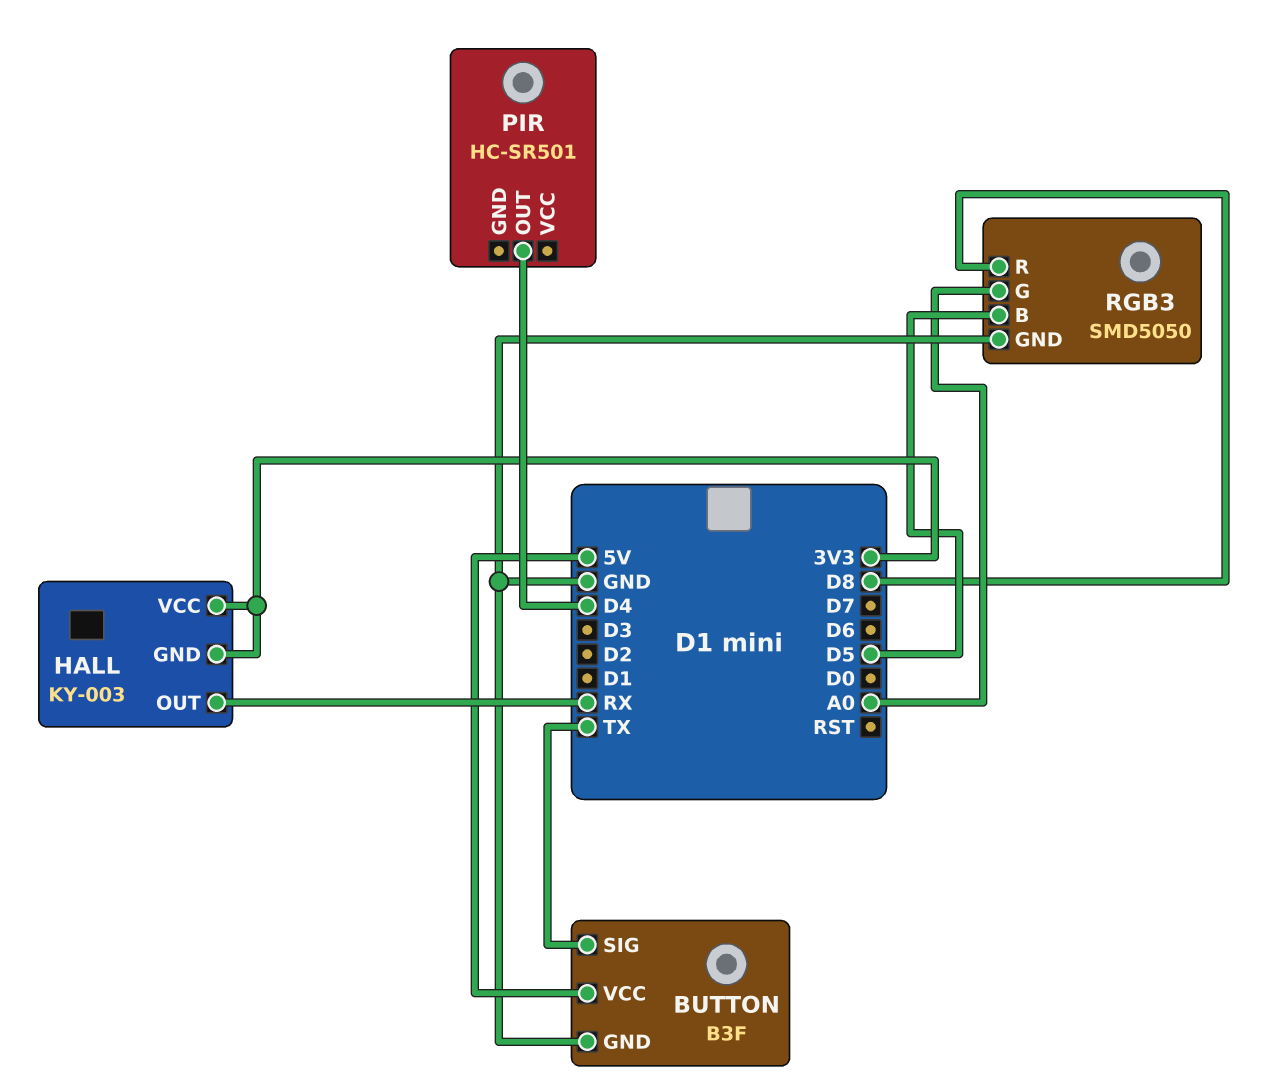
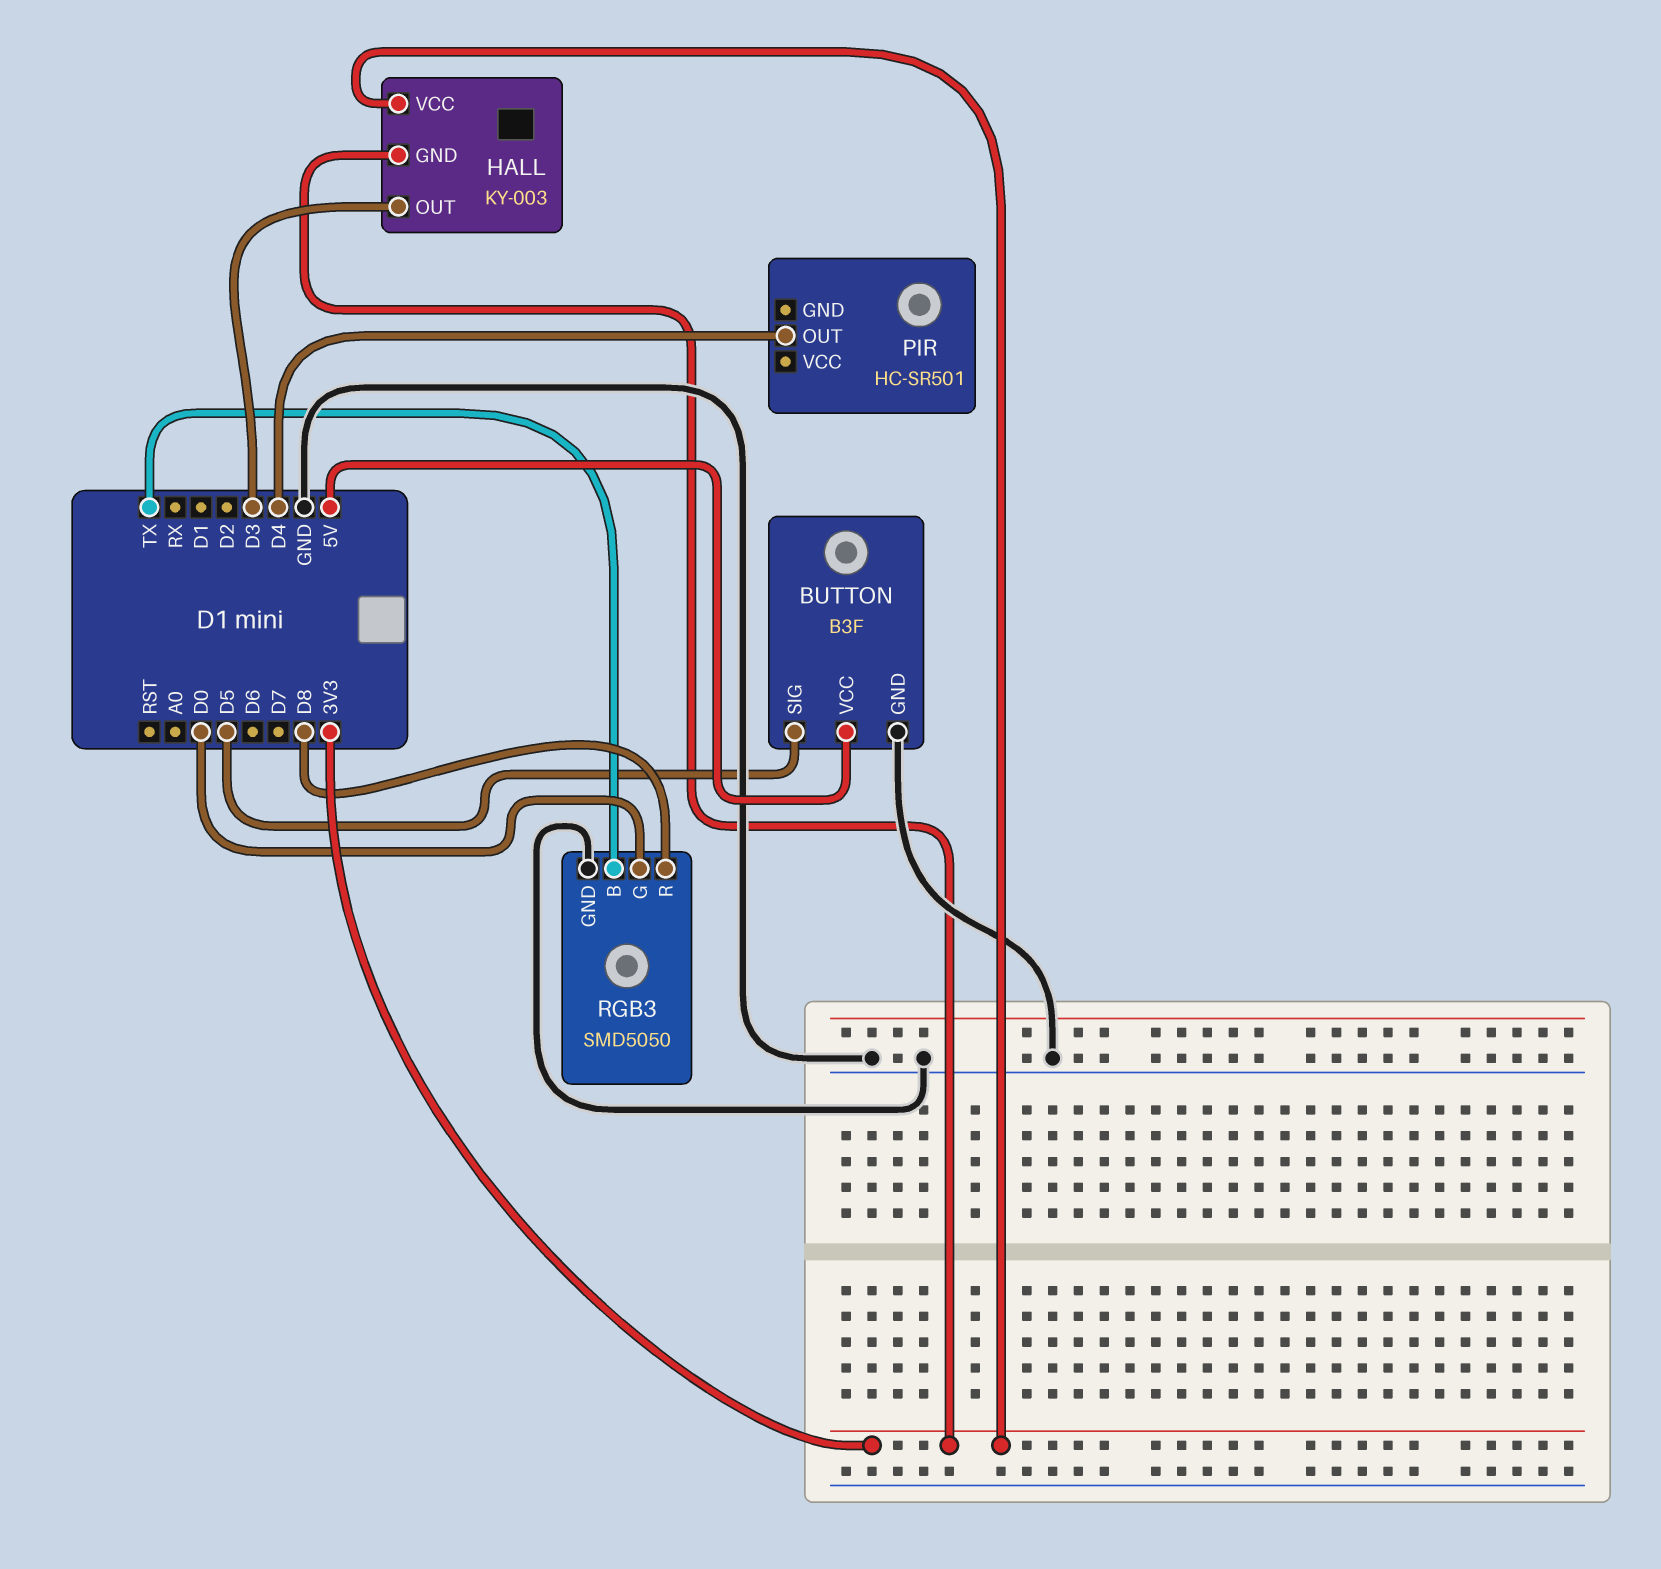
BUTTON pin SIG: TX -> D5
HALL pin OUT: RX -> D3
RGB3 pin B: D5 -> TX
RGB3 pin G: A0 -> D0

